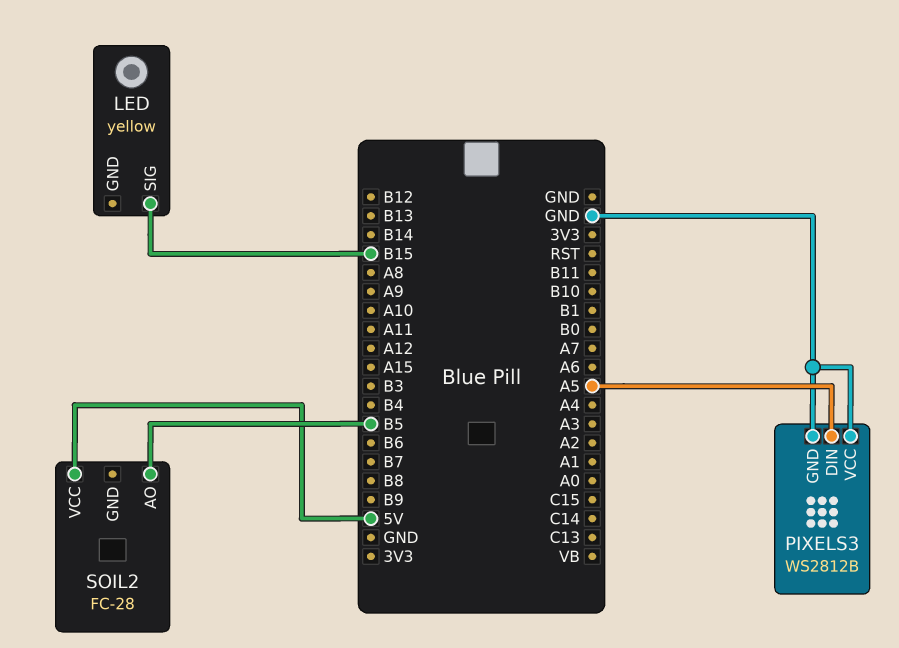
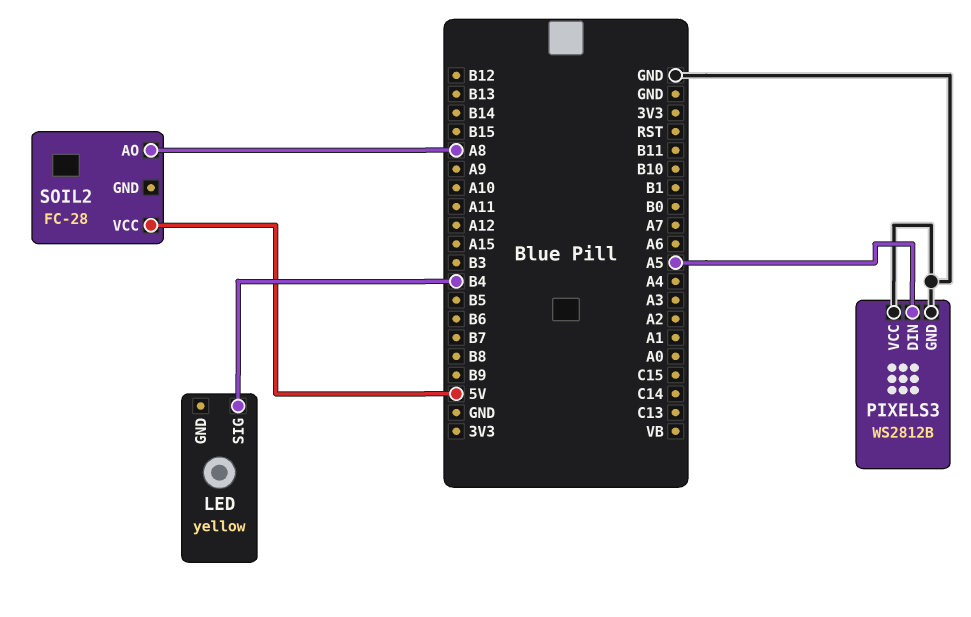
LED pin SIG: B15 -> B4
SOIL2 pin AO: B5 -> A8

